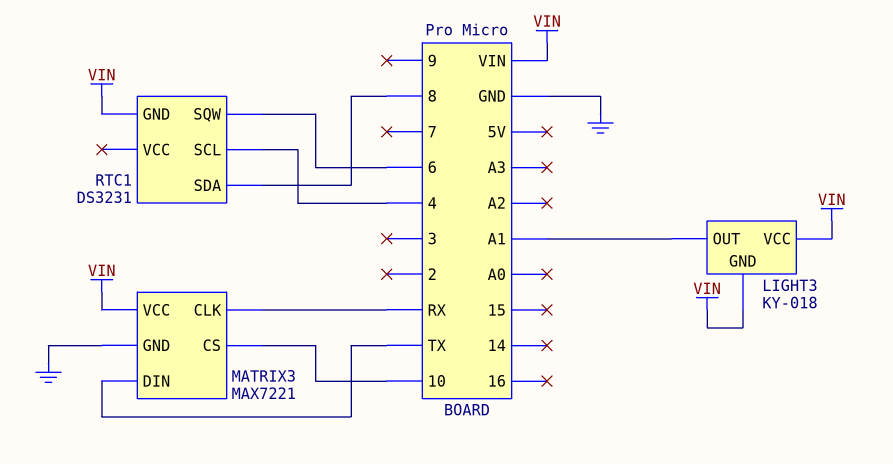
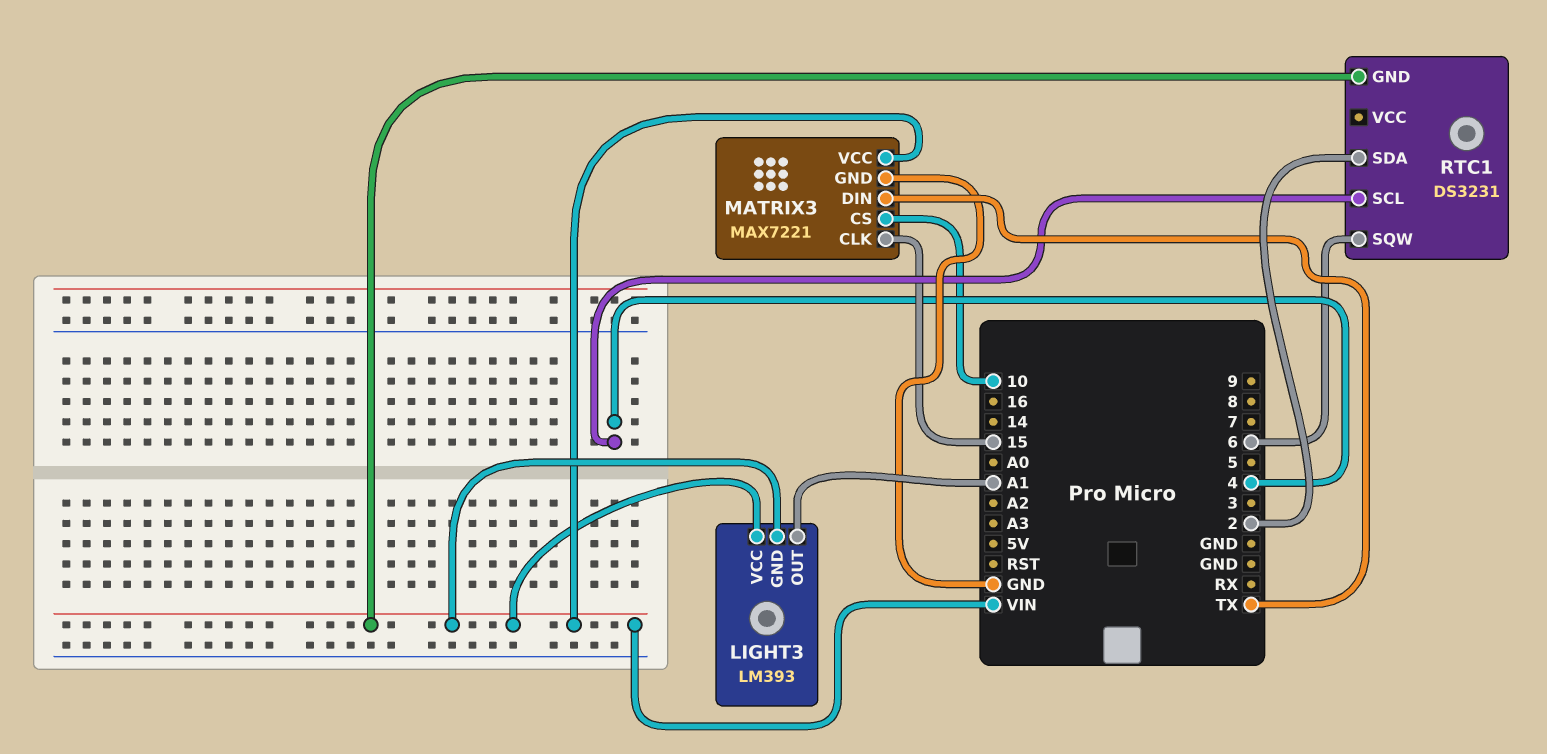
LIGHT3: KY-018 -> LM393
MATRIX3 pin CLK: RX -> 15
RTC1 pin SDA: 8 -> 2

